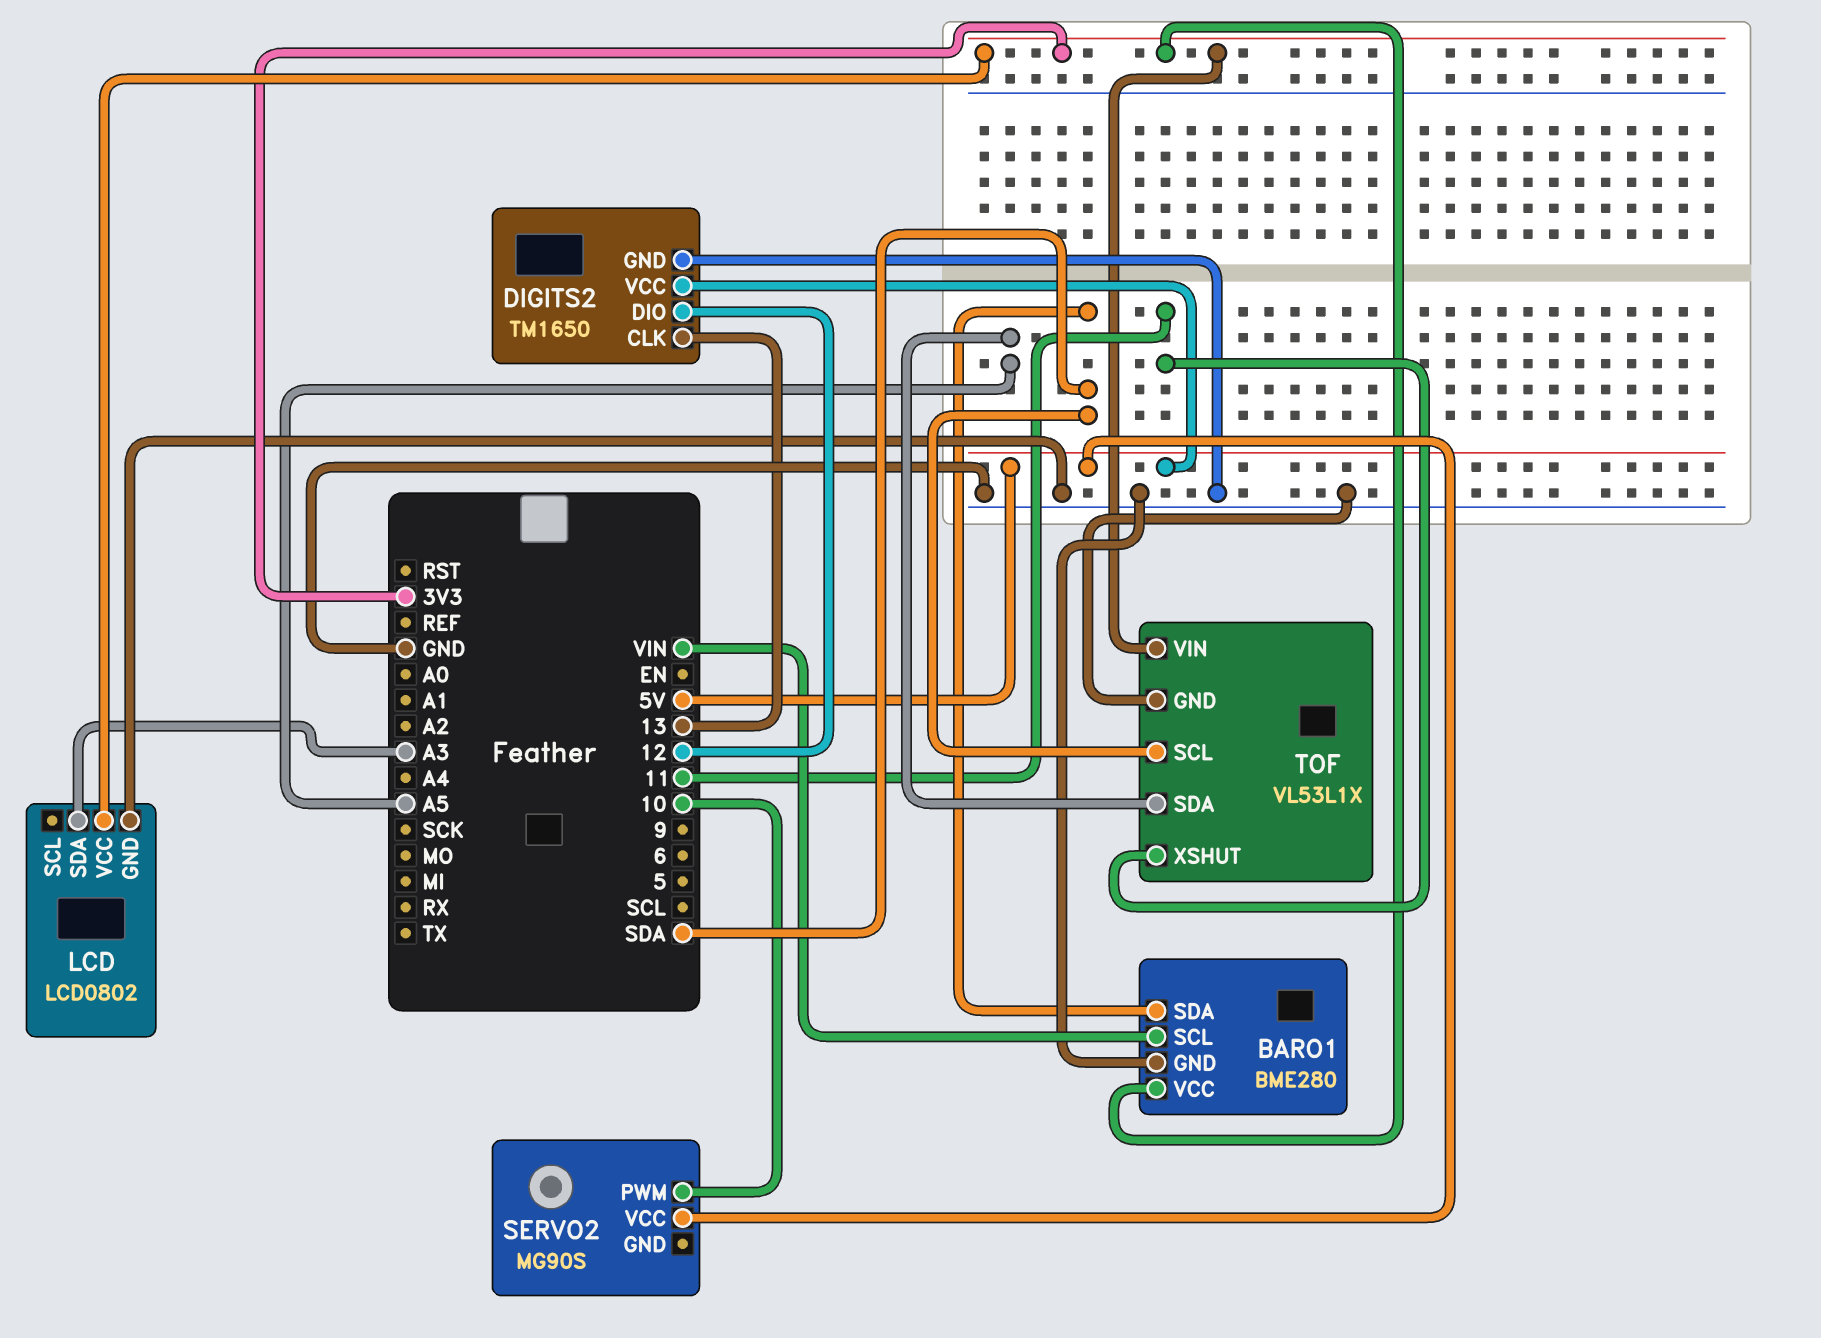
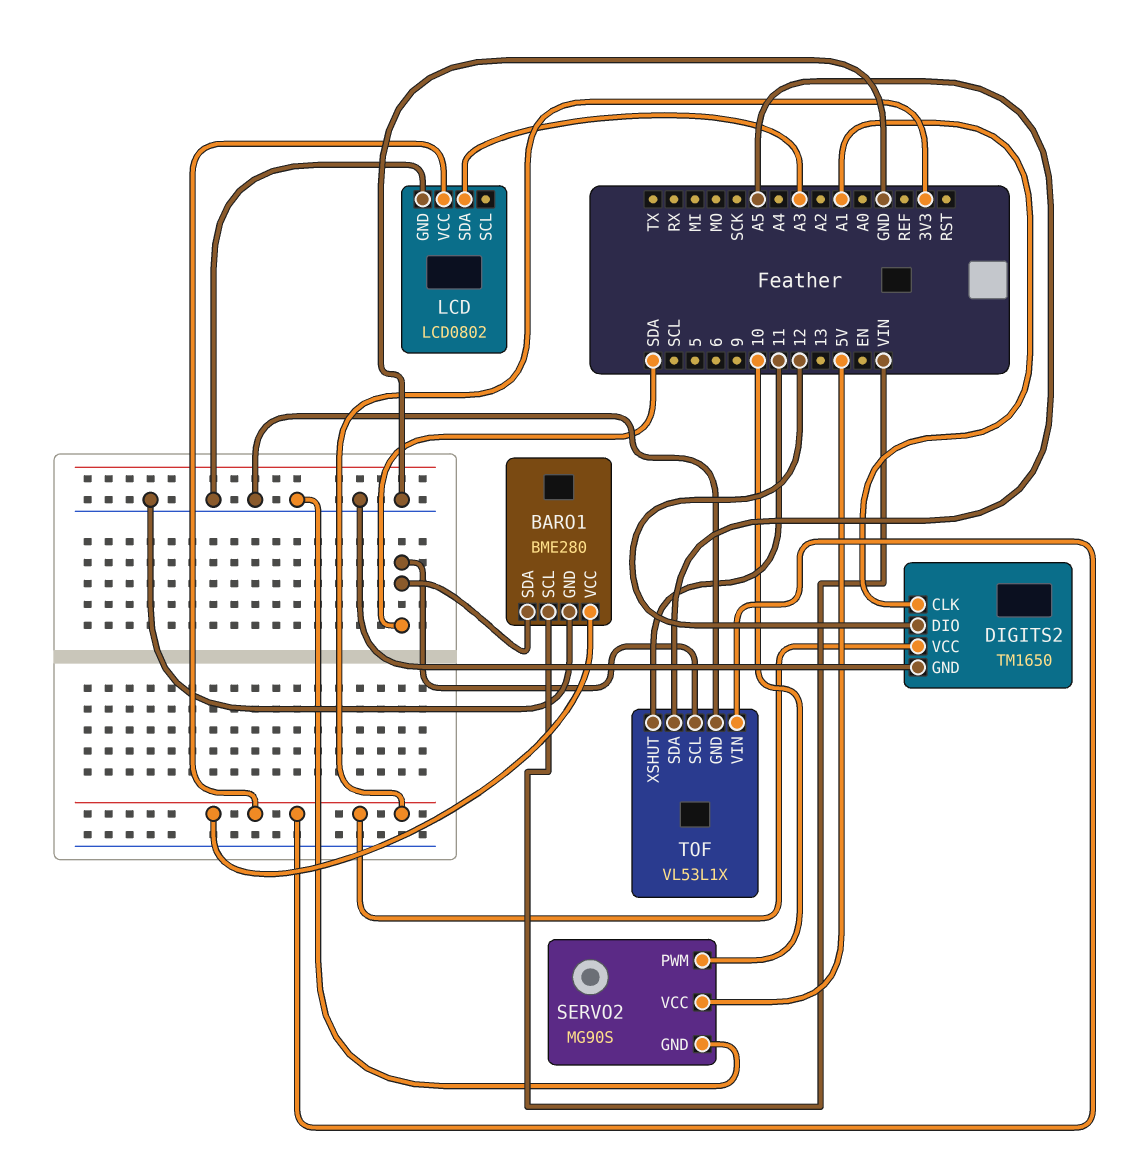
DIGITS2 pin CLK: 13 -> A1
DIGITS2 pin VCC: 5V -> 3V3
SERVO2 pin GND: none -> GND

